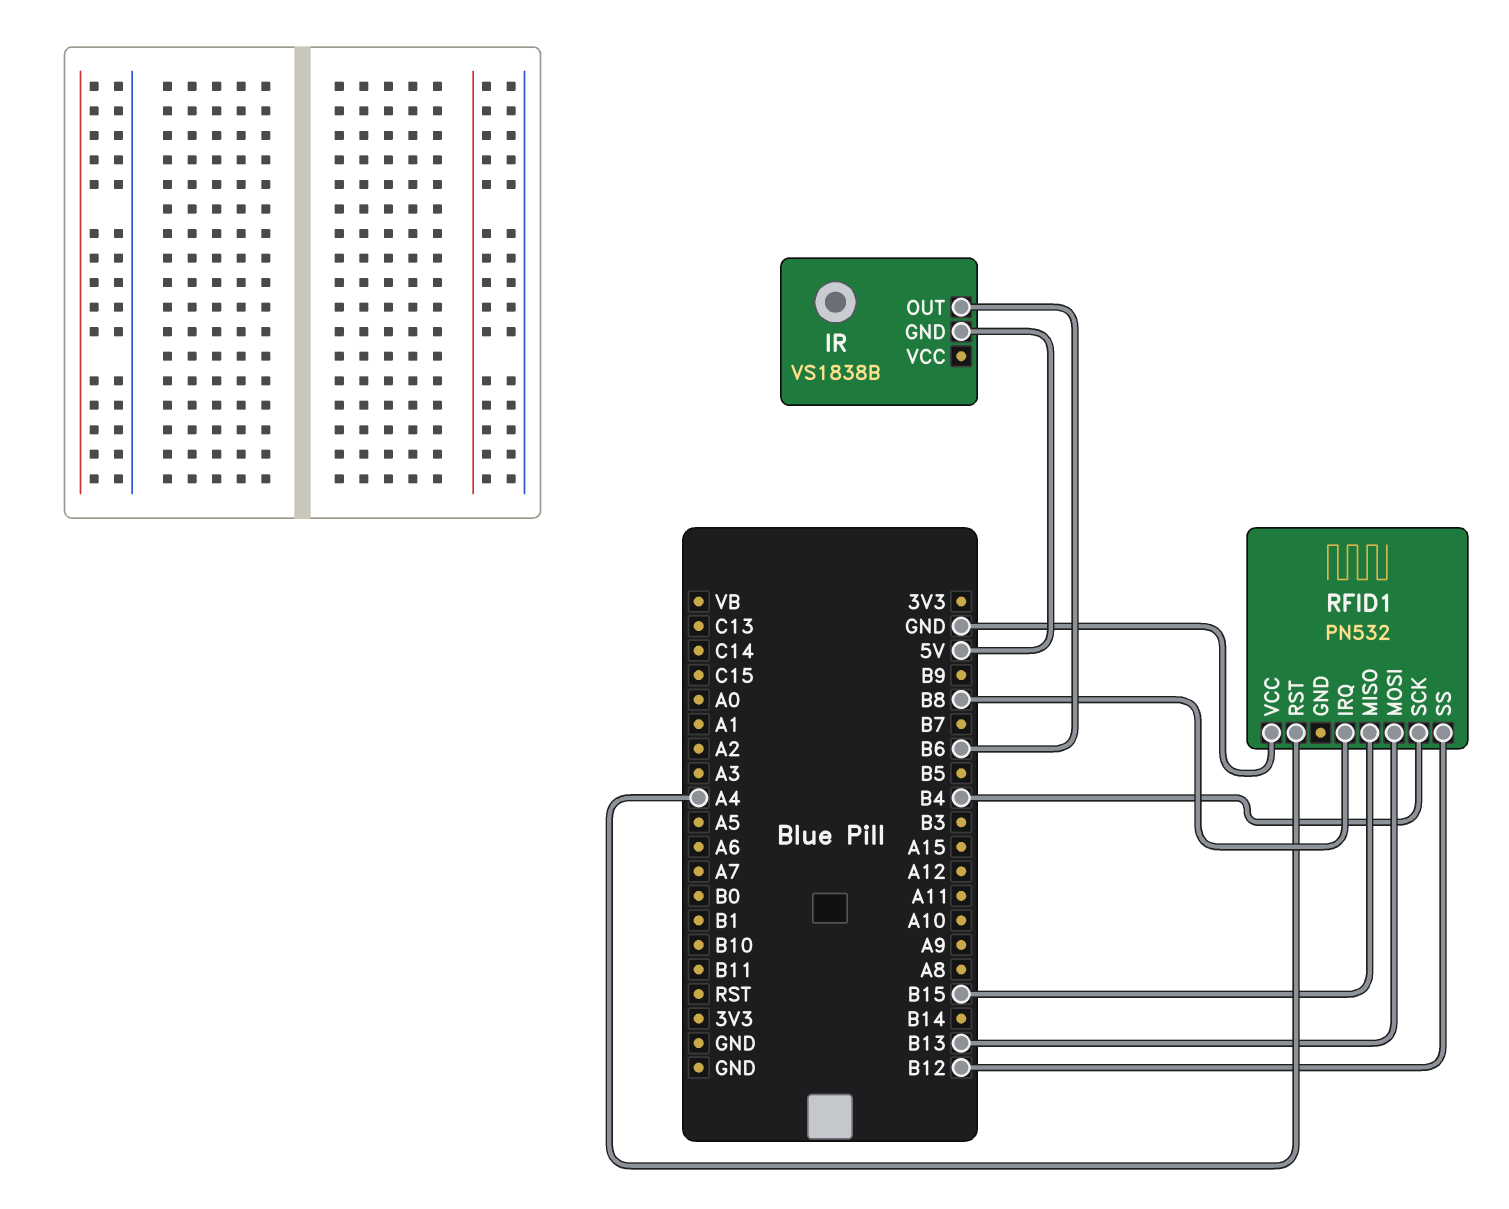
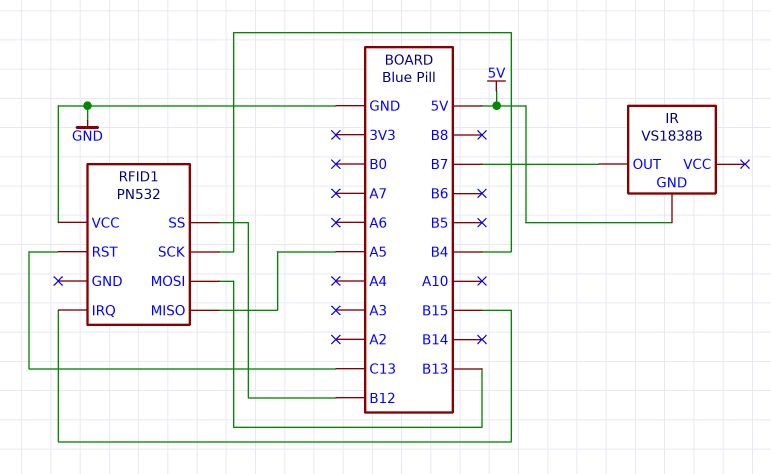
IR pin OUT: B6 -> B7
RFID1 pin IRQ: B8 -> B15
RFID1 pin MISO: B15 -> A5
RFID1 pin RST: A4 -> C13

